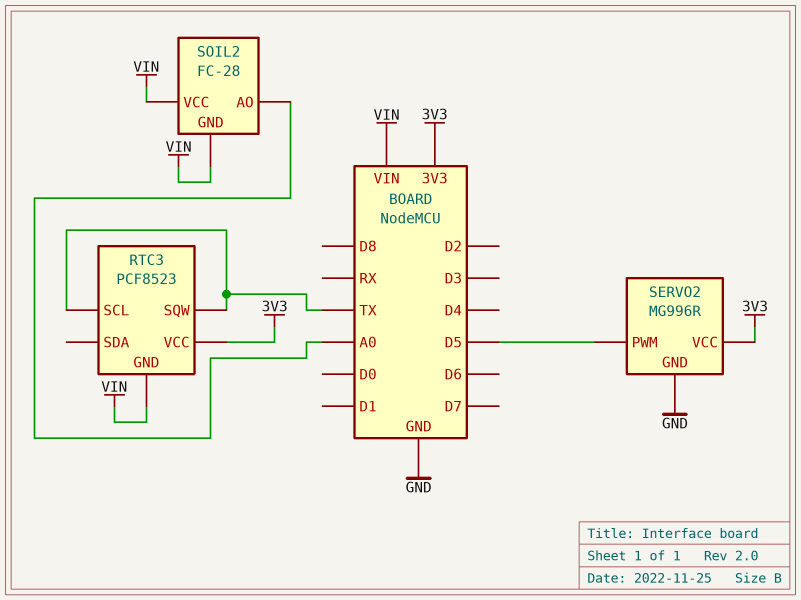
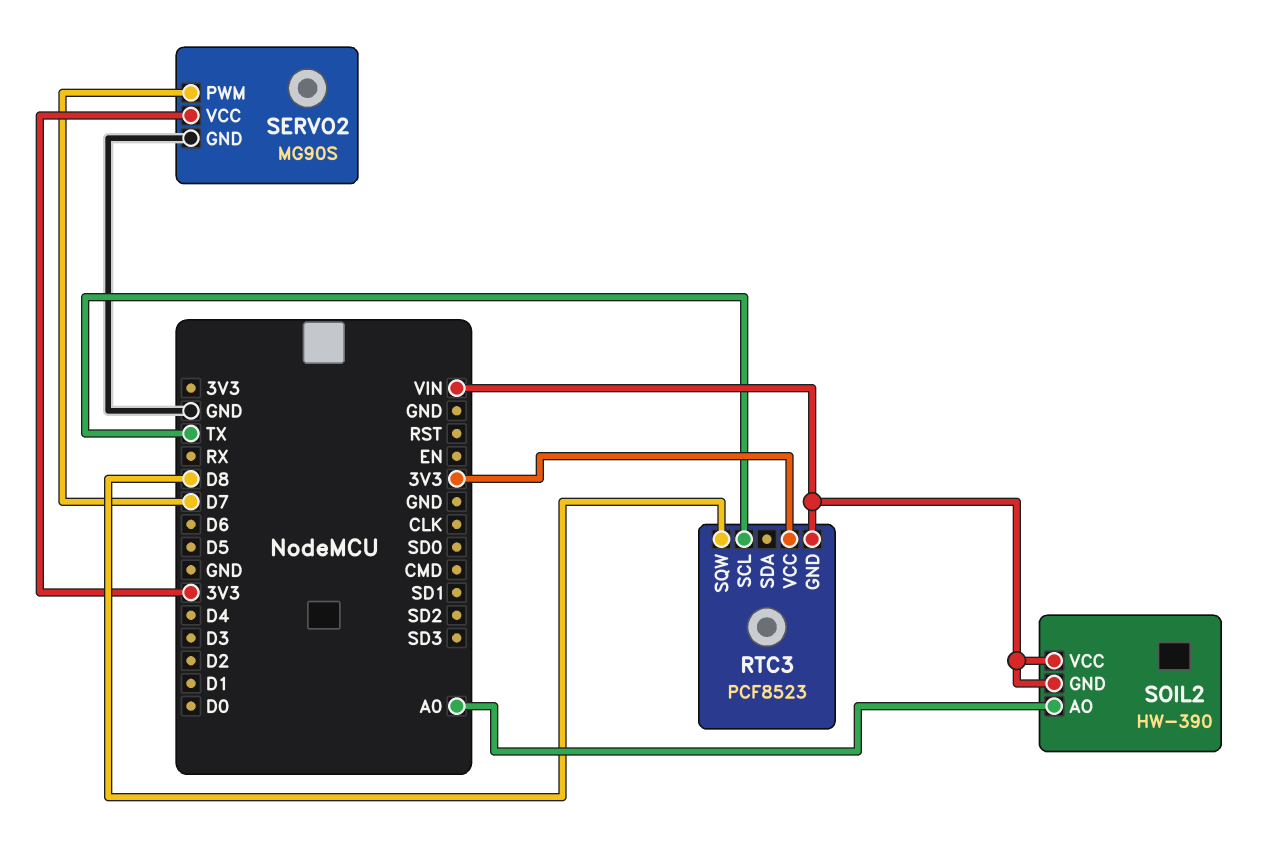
RTC3 pin SQW: TX -> D8
SERVO2: MG996R -> MG90S
SERVO2 pin PWM: D5 -> D7
SOIL2: FC-28 -> HW-390

